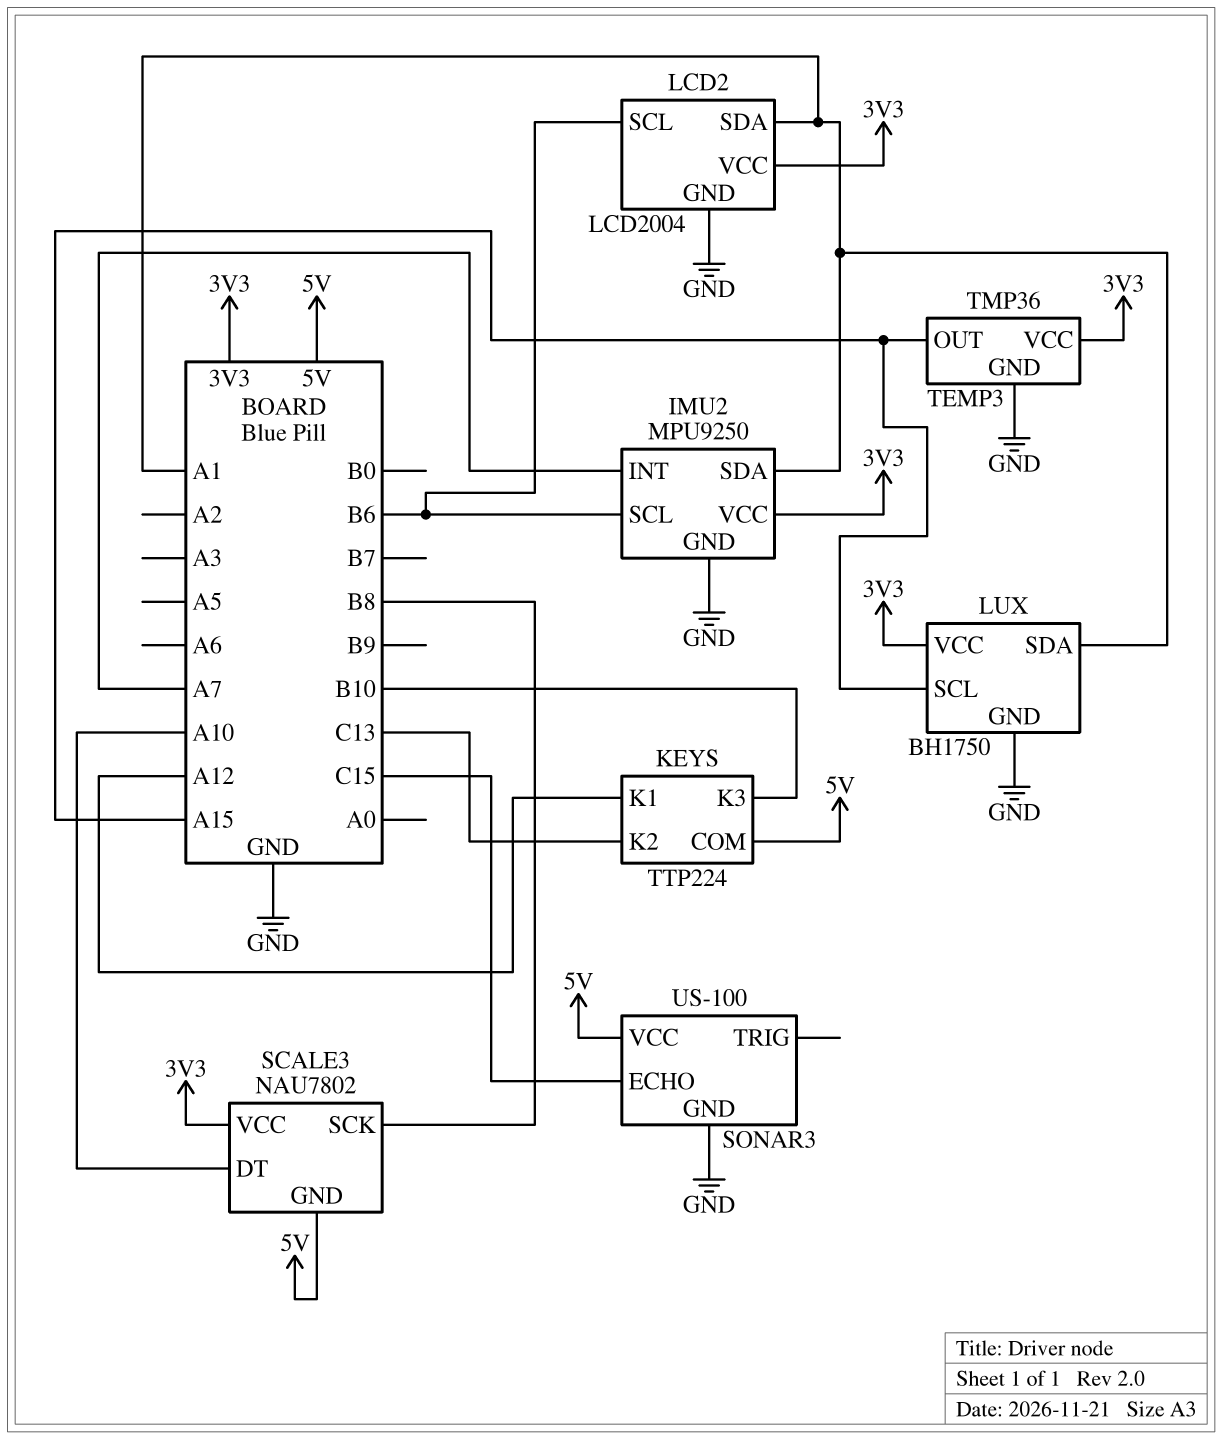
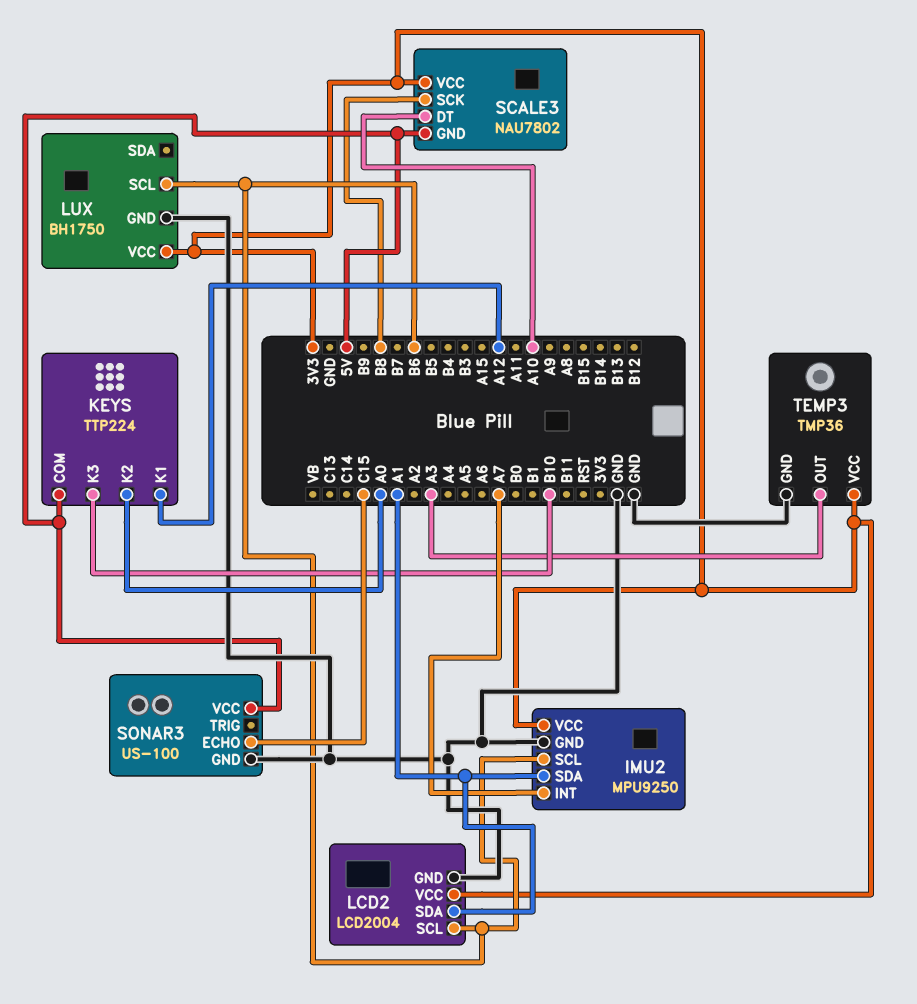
KEYS pin K2: C13 -> A0
LUX pin SCL: A15 -> B6
LUX pin SDA: A1 -> none
TEMP3 pin OUT: A15 -> A3

